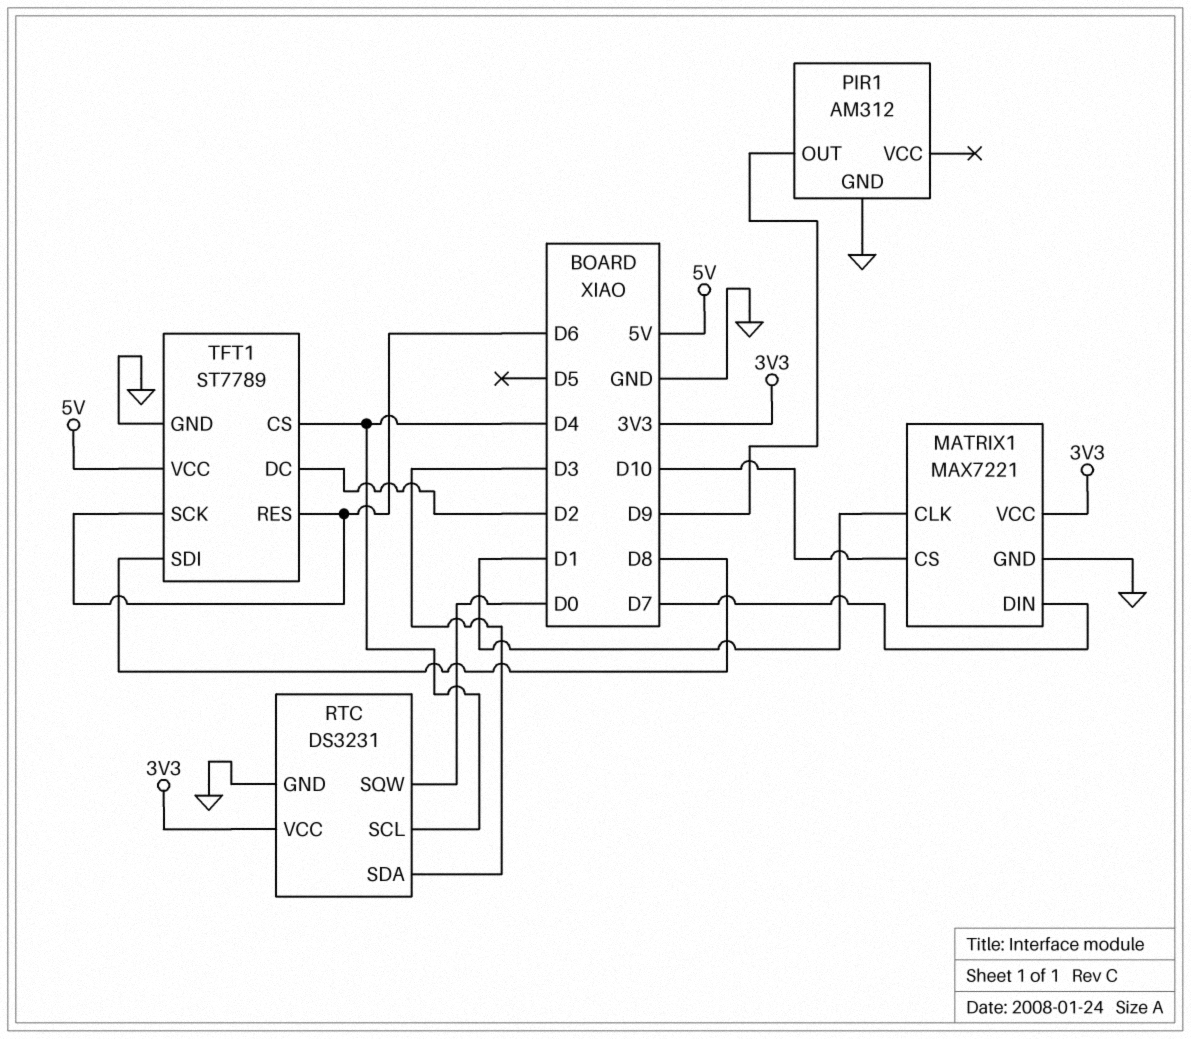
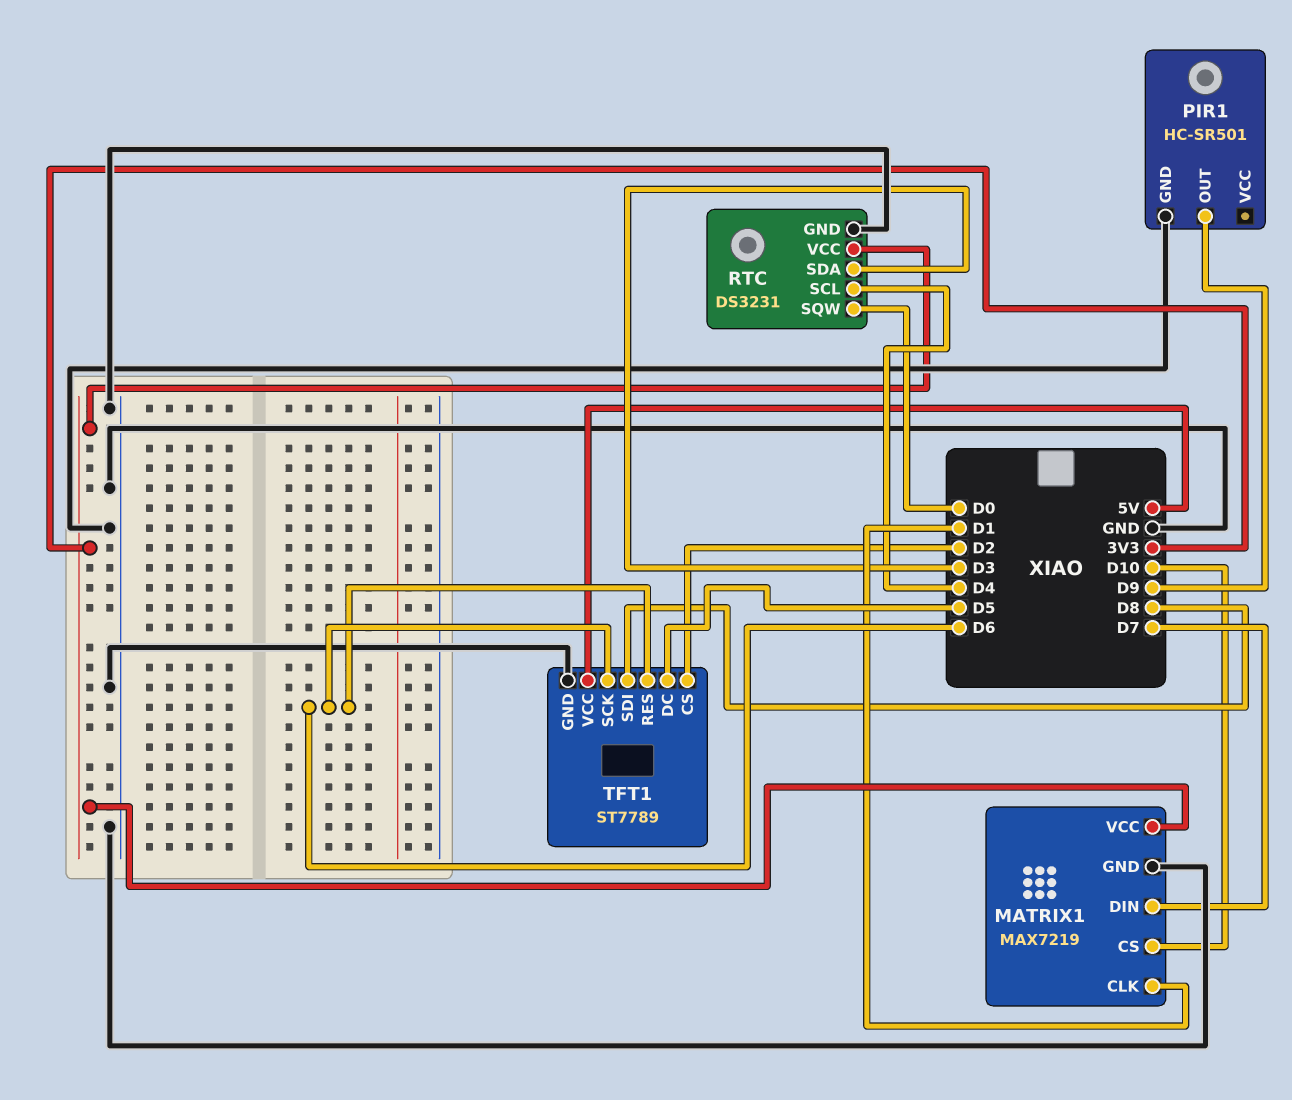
MATRIX1: MAX7221 -> MAX7219
PIR1: AM312 -> HC-SR501
TFT1 pin CS: D4 -> D2
TFT1 pin DC: D2 -> D5

